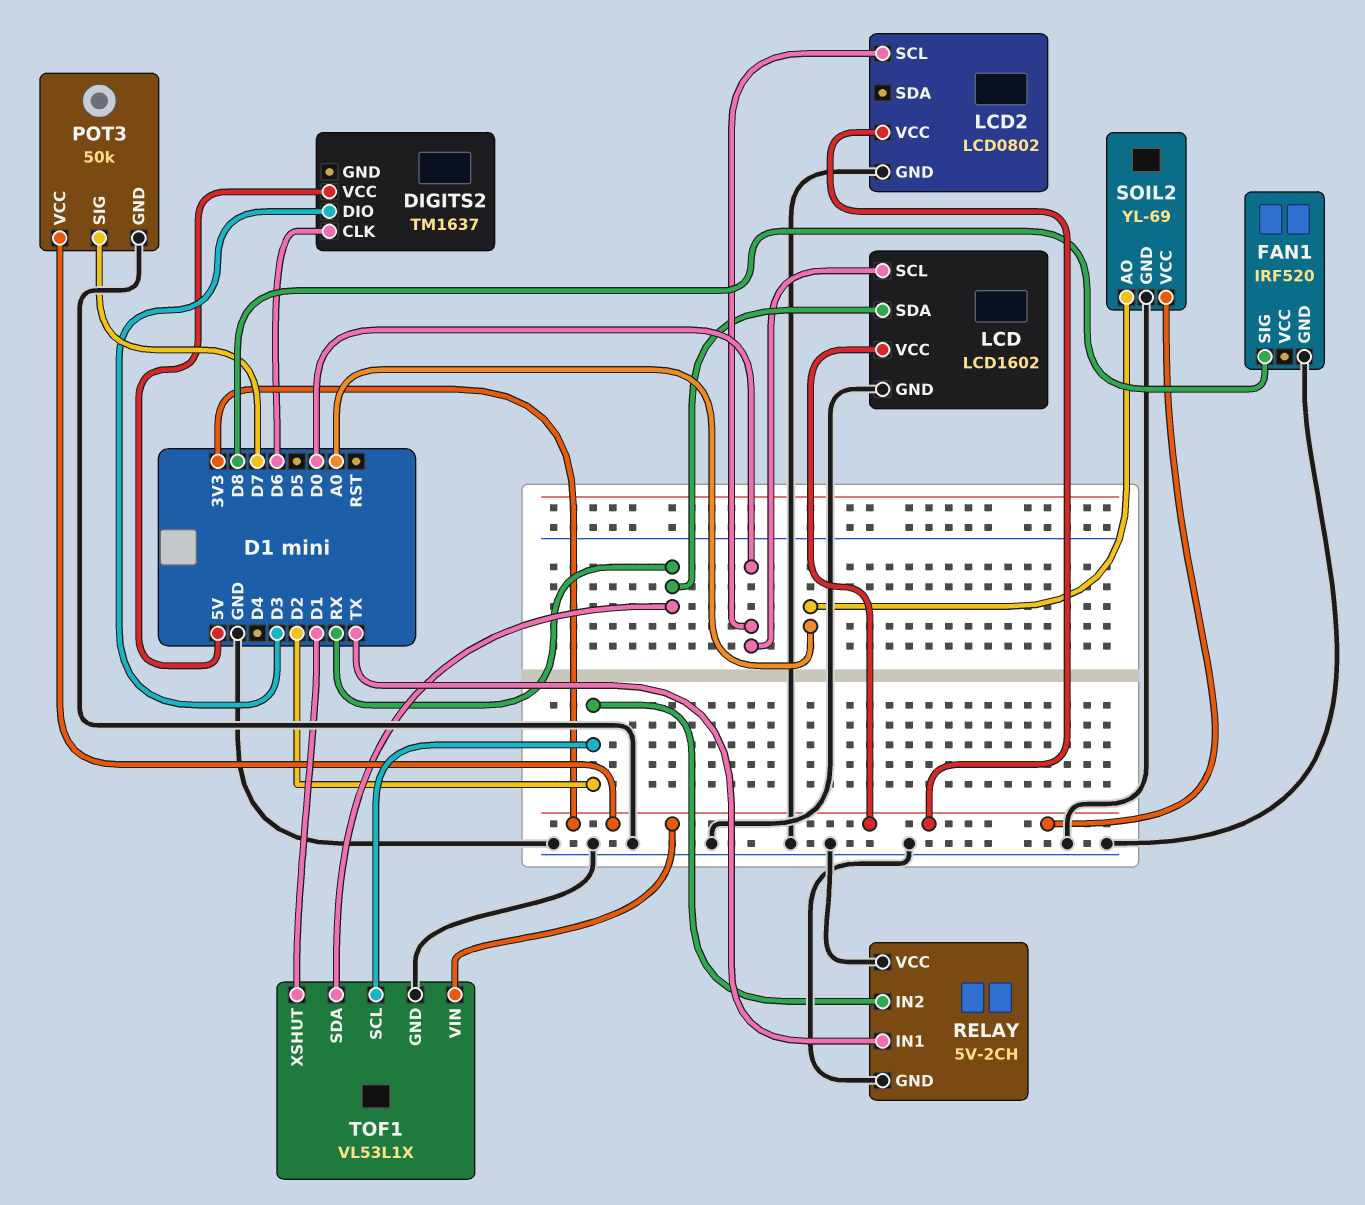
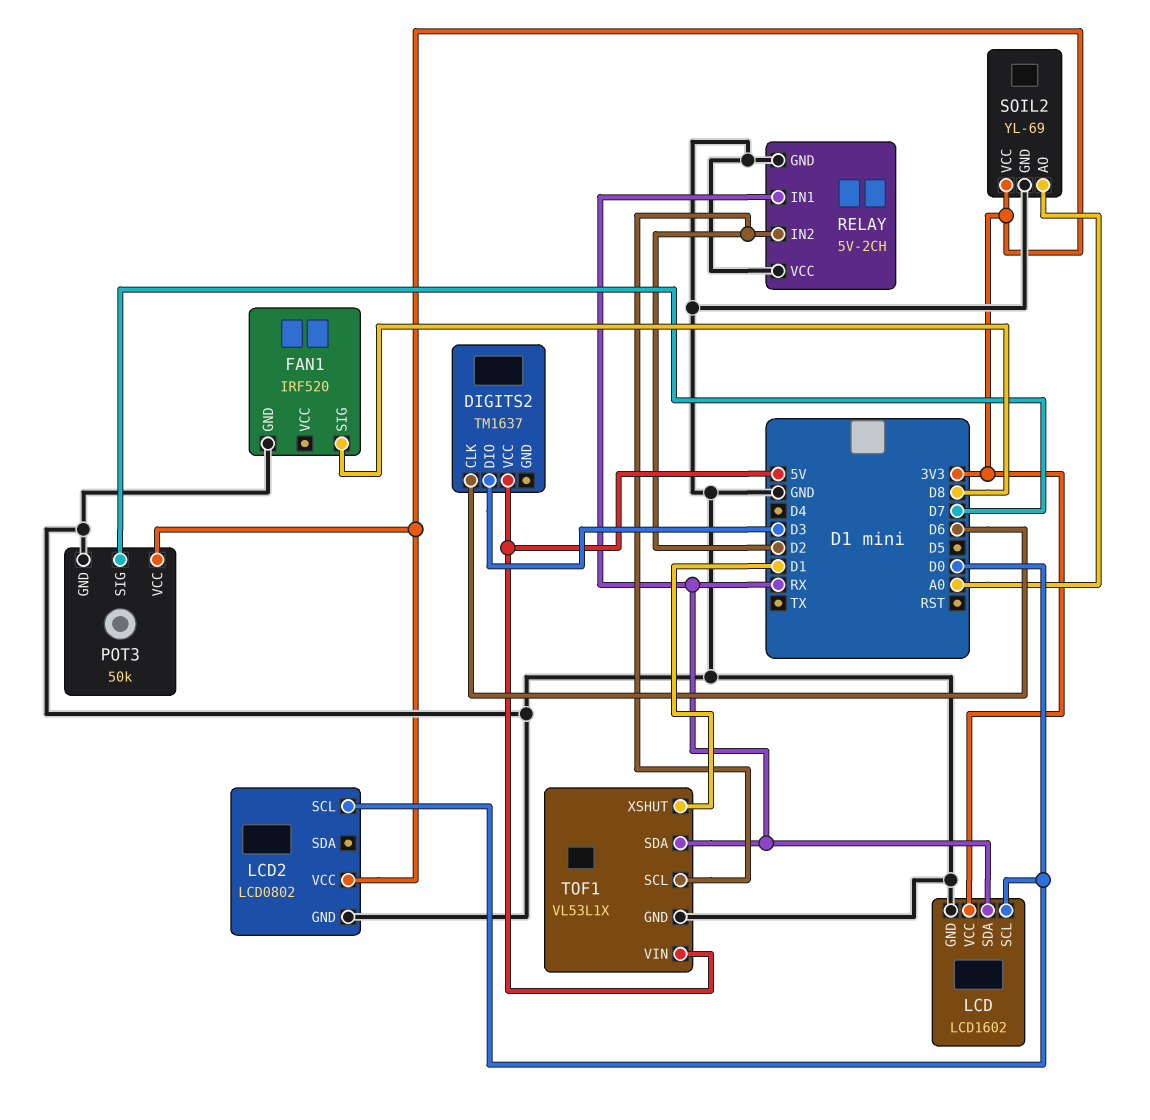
RELAY pin IN1: TX -> RX
TOF1 pin VIN: 3V3 -> 5V

